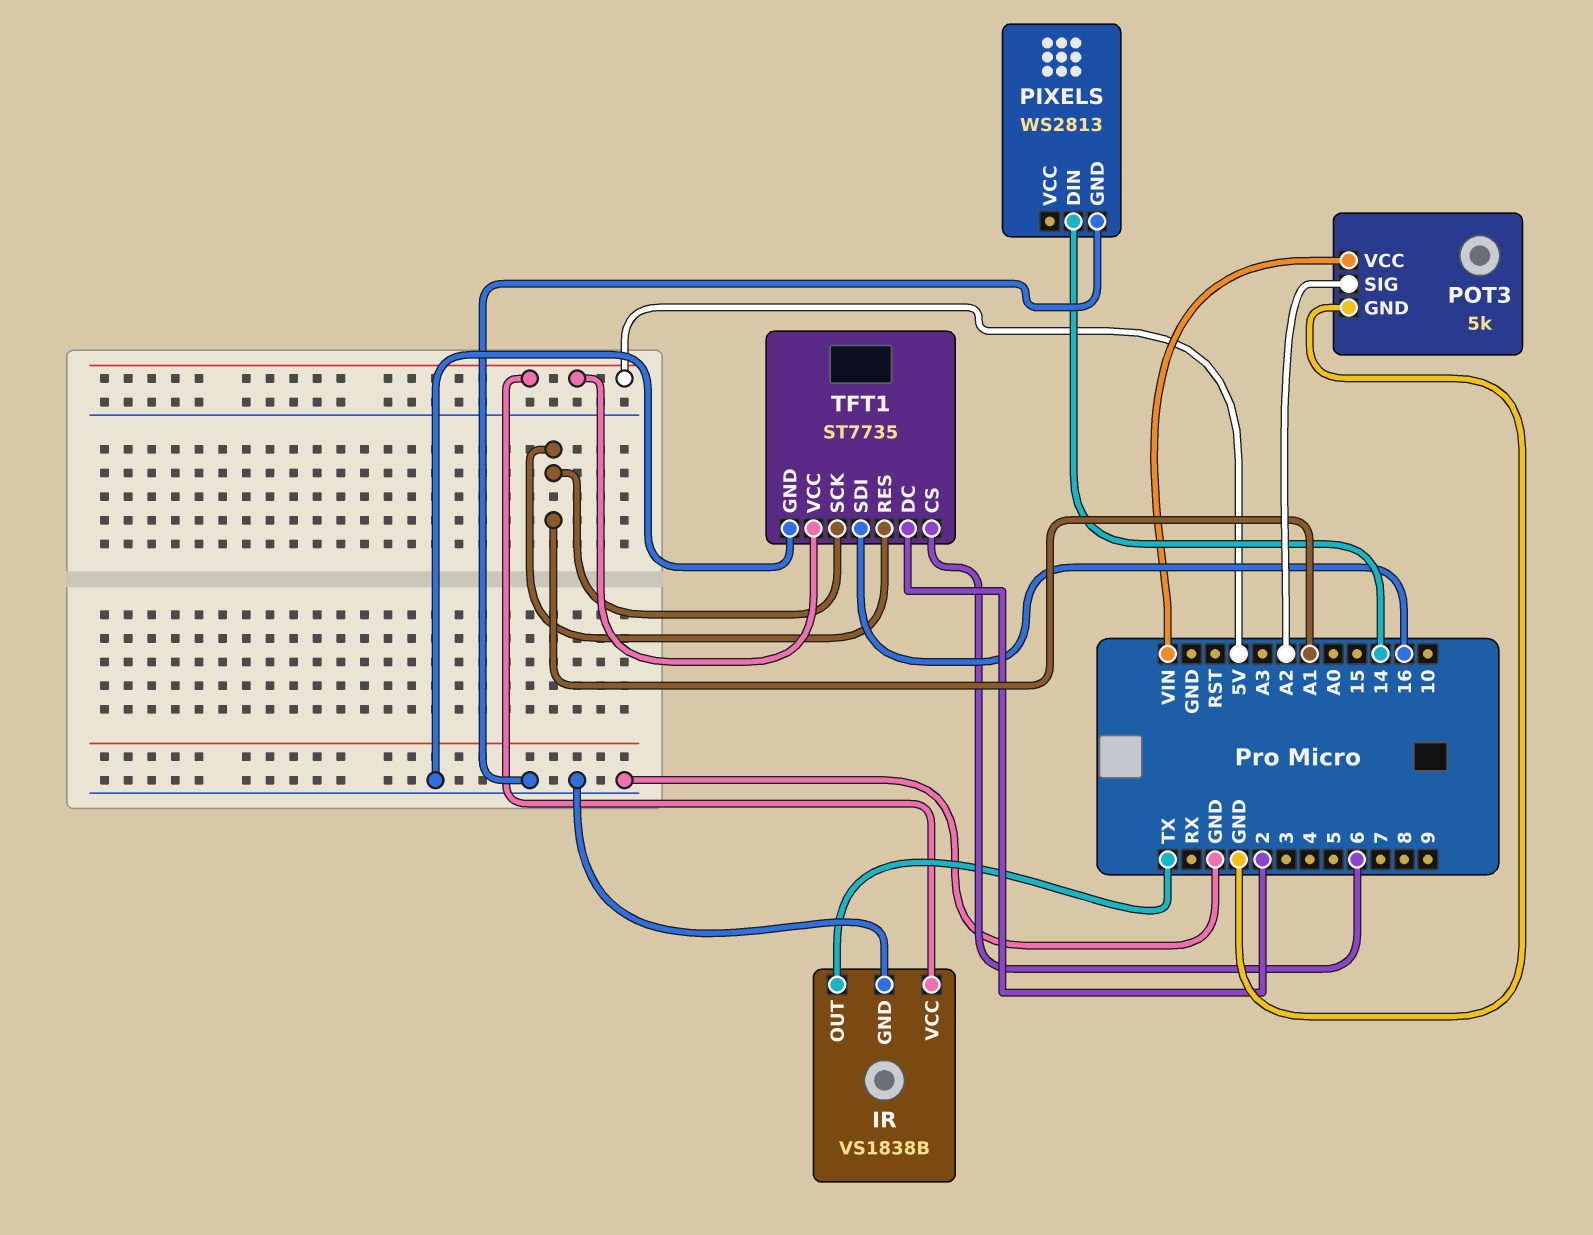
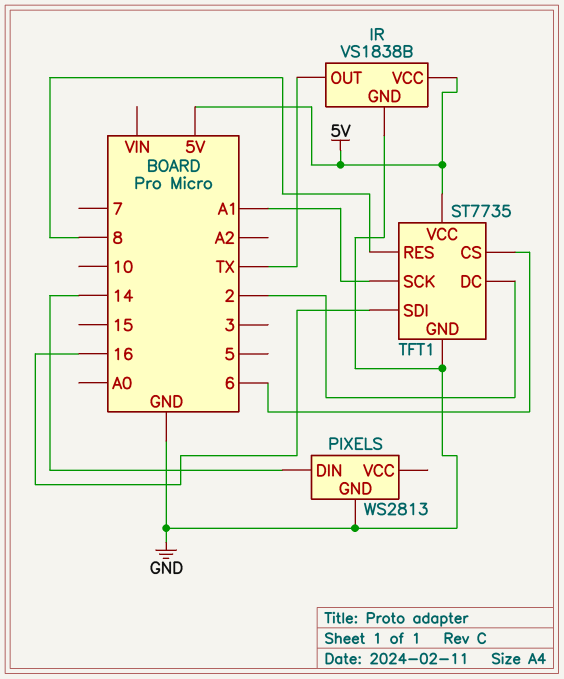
POT3: 5k -> none
POT3 pin GND: GND -> none
POT3 pin SIG: A2 -> none
POT3 pin VCC: VIN -> none
TFT1 pin RES: A1 -> 8

